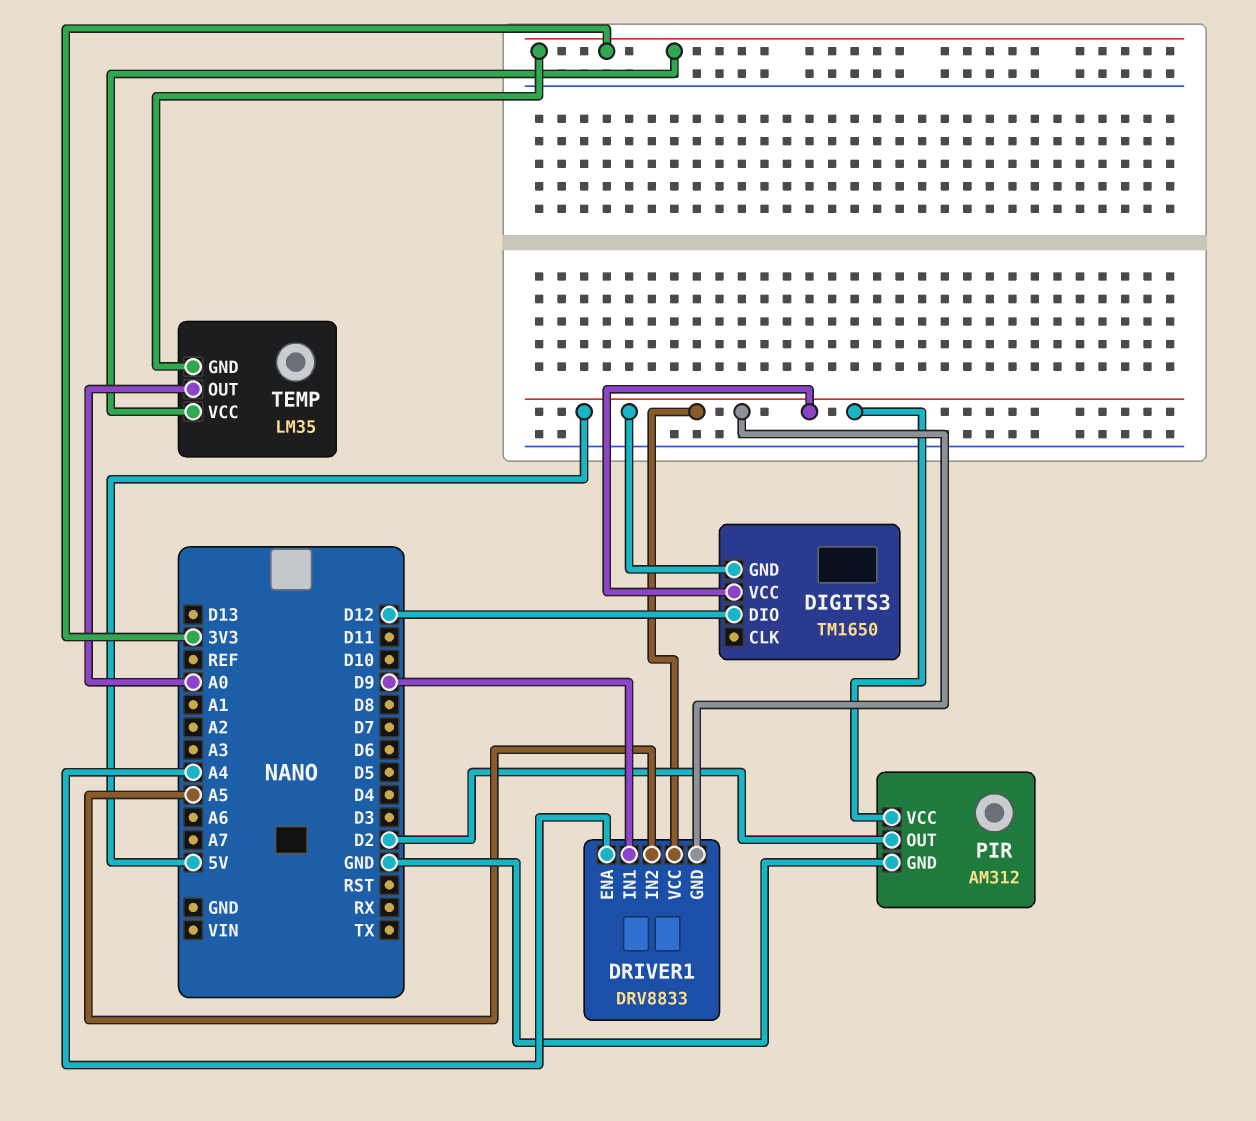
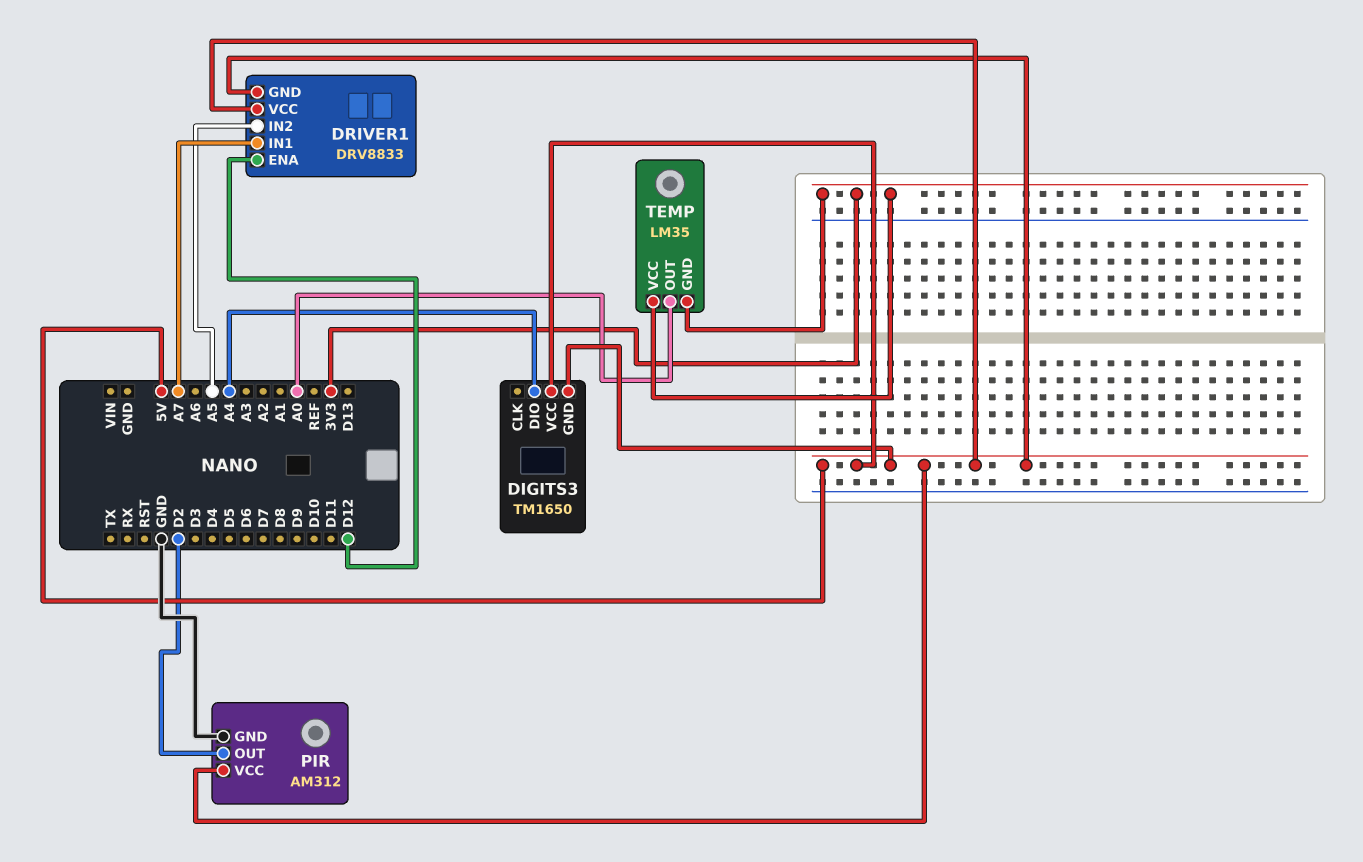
DIGITS3 pin DIO: D12 -> A4
DRIVER1 pin ENA: A4 -> D12
DRIVER1 pin IN1: D9 -> A7

